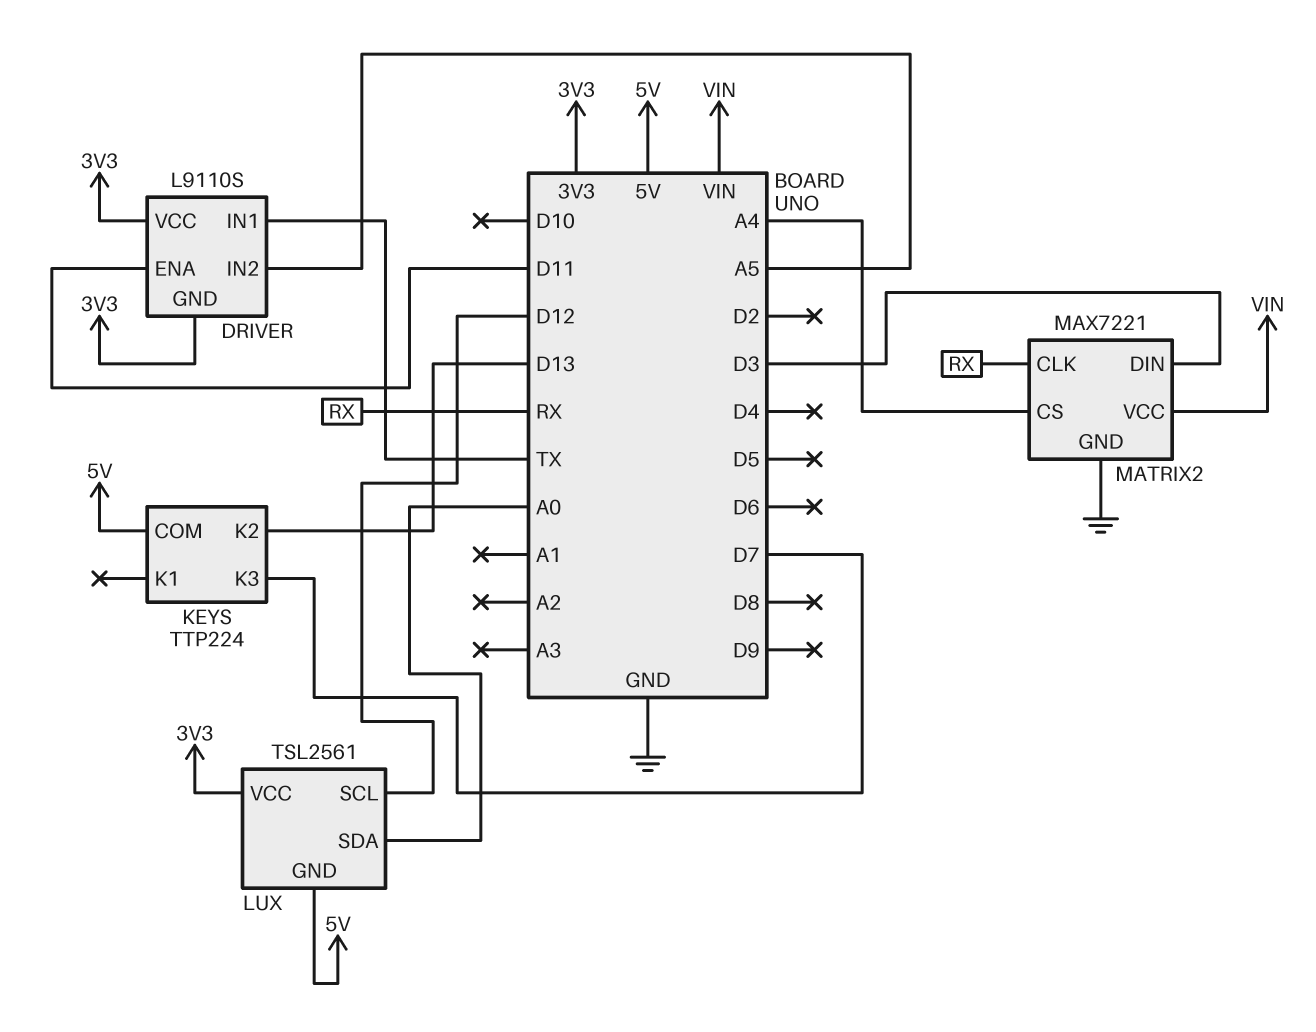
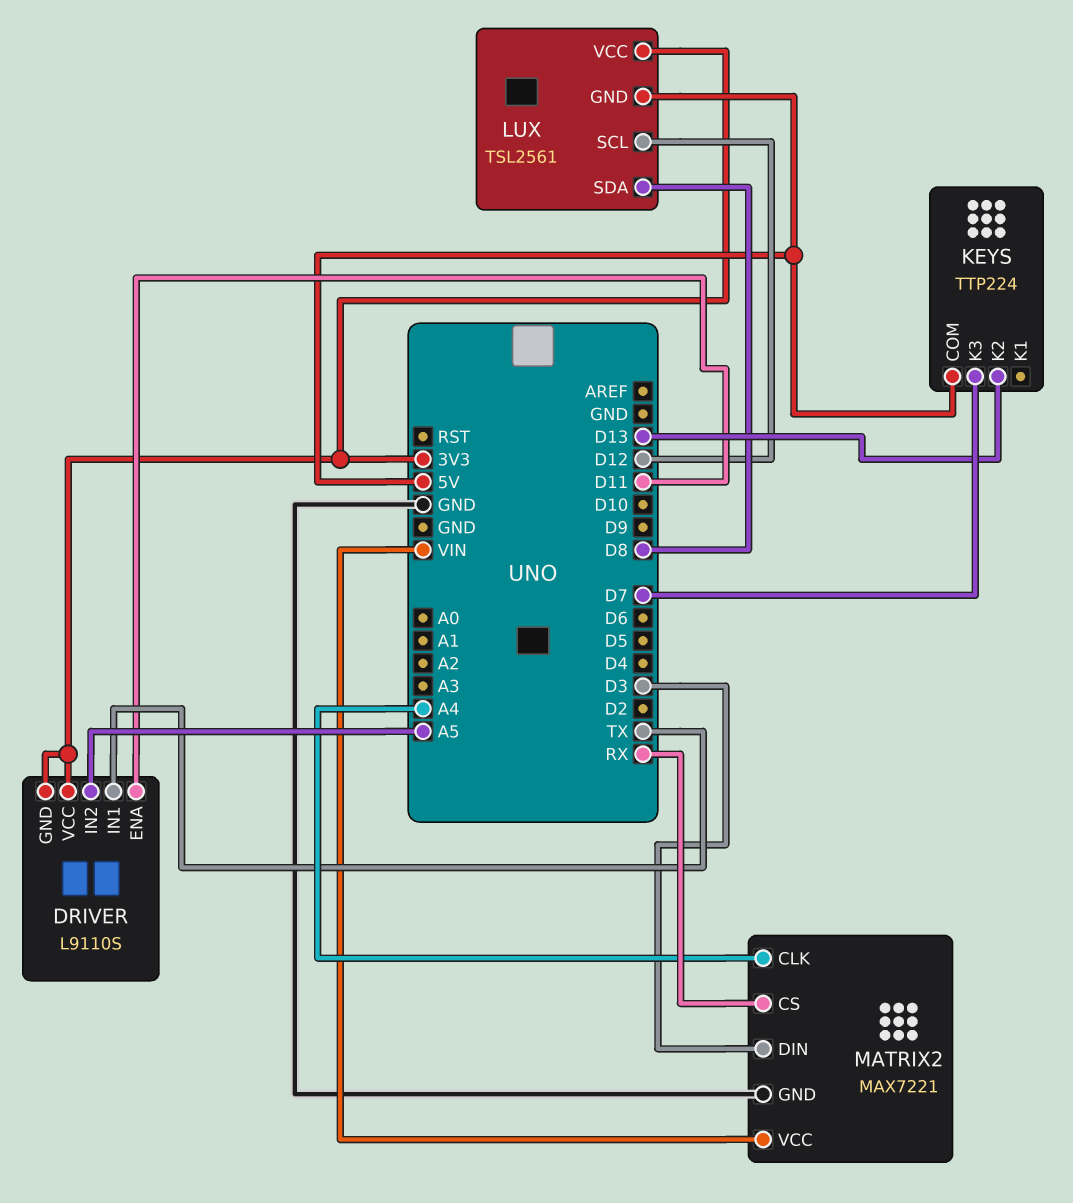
LUX pin SDA: A0 -> D8
MATRIX2 pin CLK: RX -> A4
MATRIX2 pin CS: A4 -> RX

